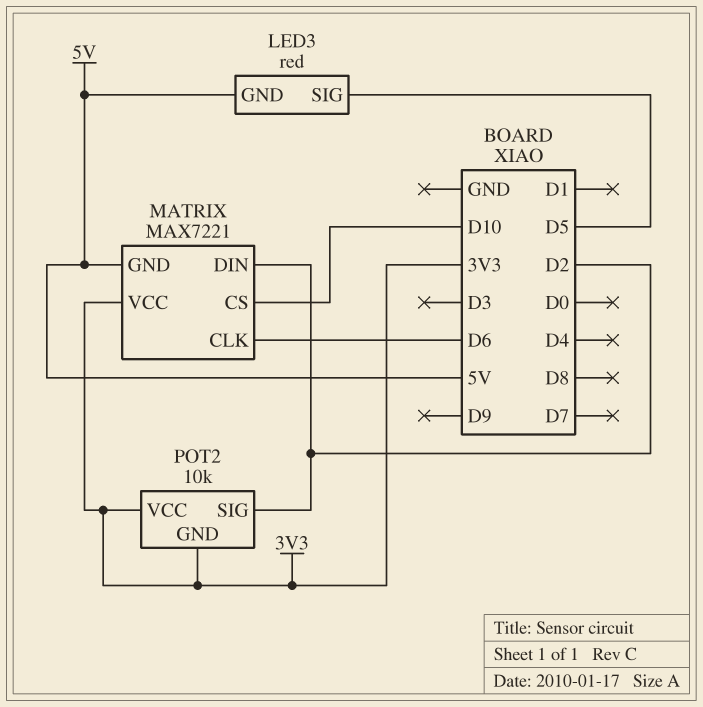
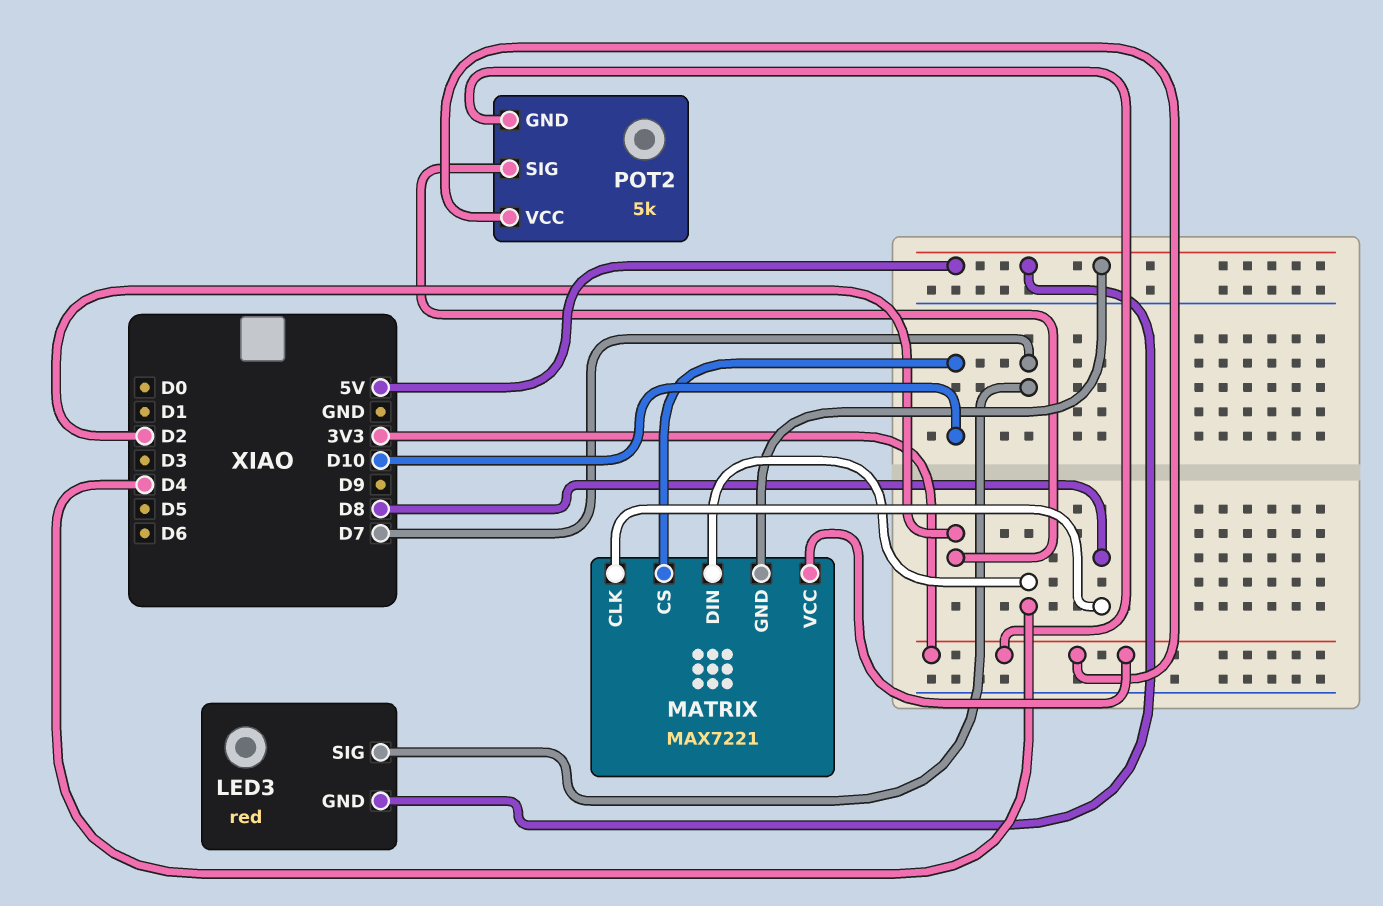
LED3 pin SIG: D5 -> D7
MATRIX pin CLK: D6 -> D8
MATRIX pin DIN: D2 -> D4
POT2: 10k -> 5k

